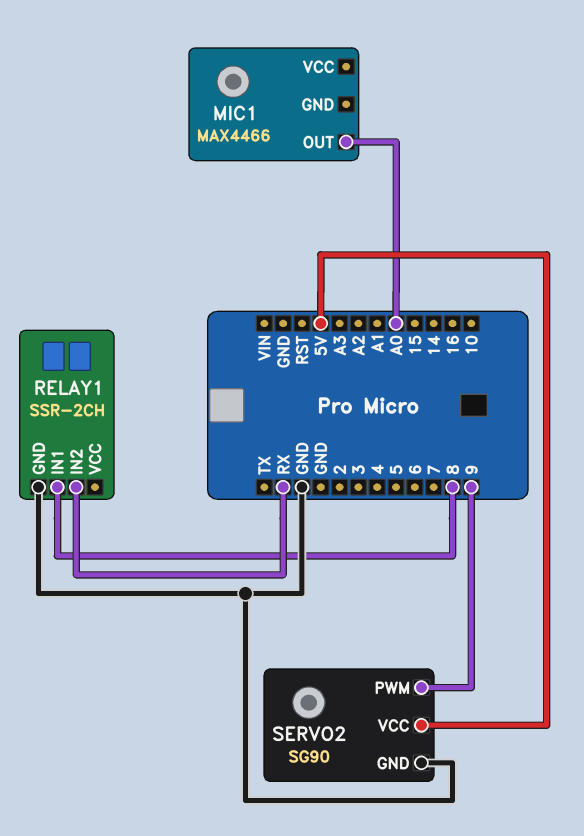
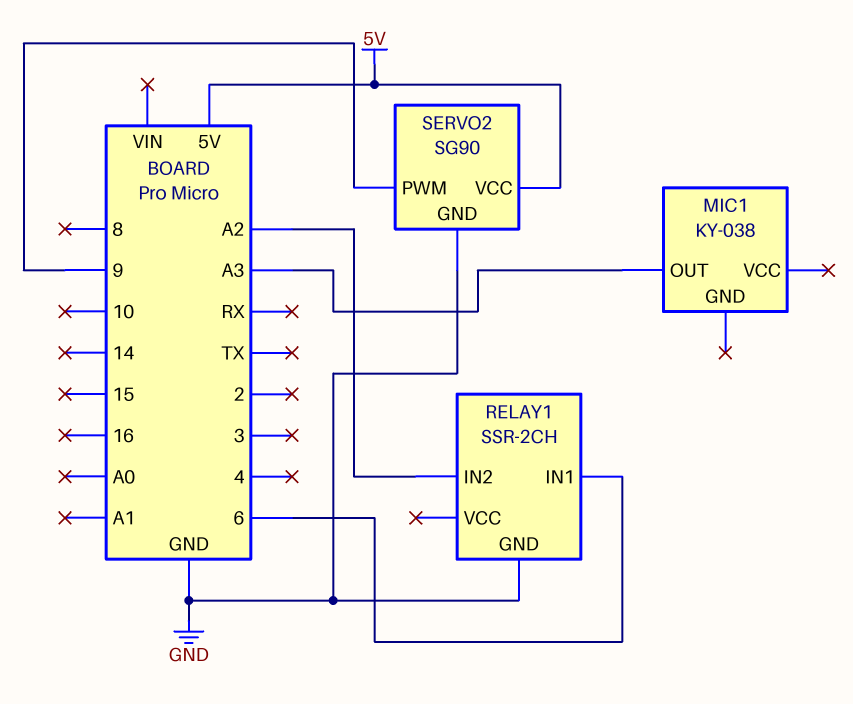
MIC1: MAX4466 -> KY-038
MIC1 pin OUT: A0 -> A3
RELAY1 pin IN1: 8 -> 6
RELAY1 pin IN2: RX -> A2

